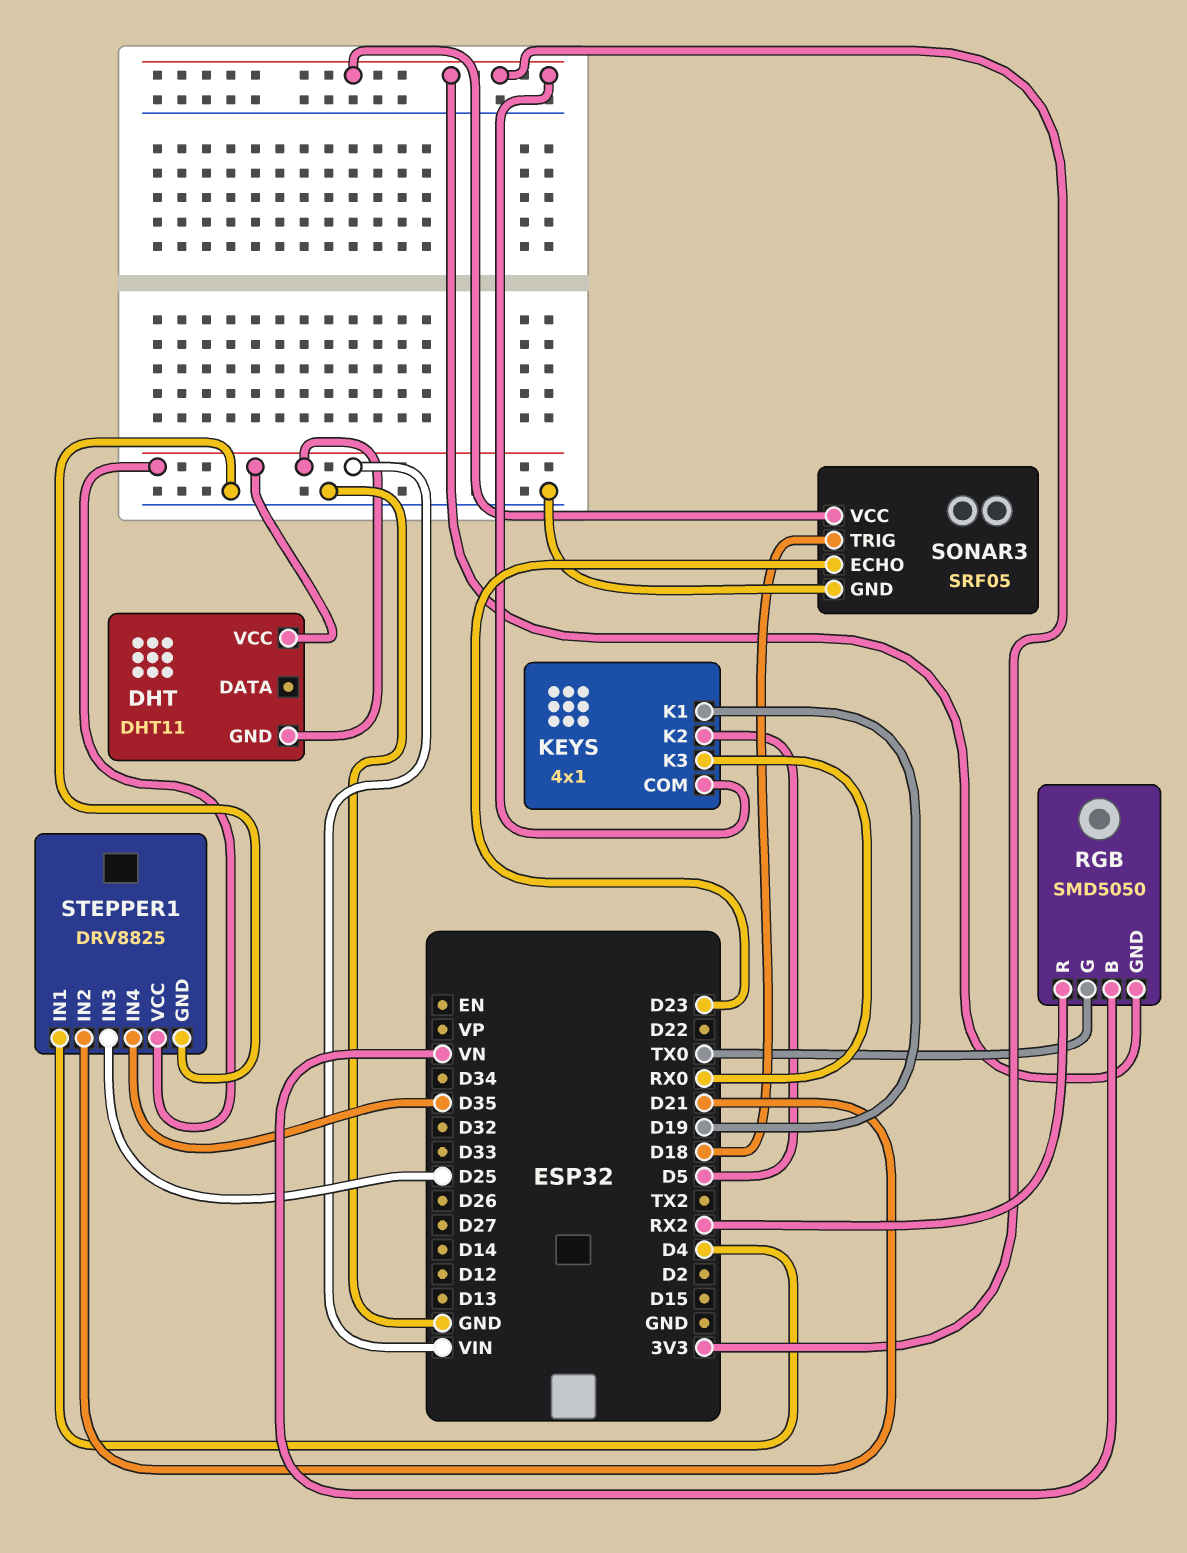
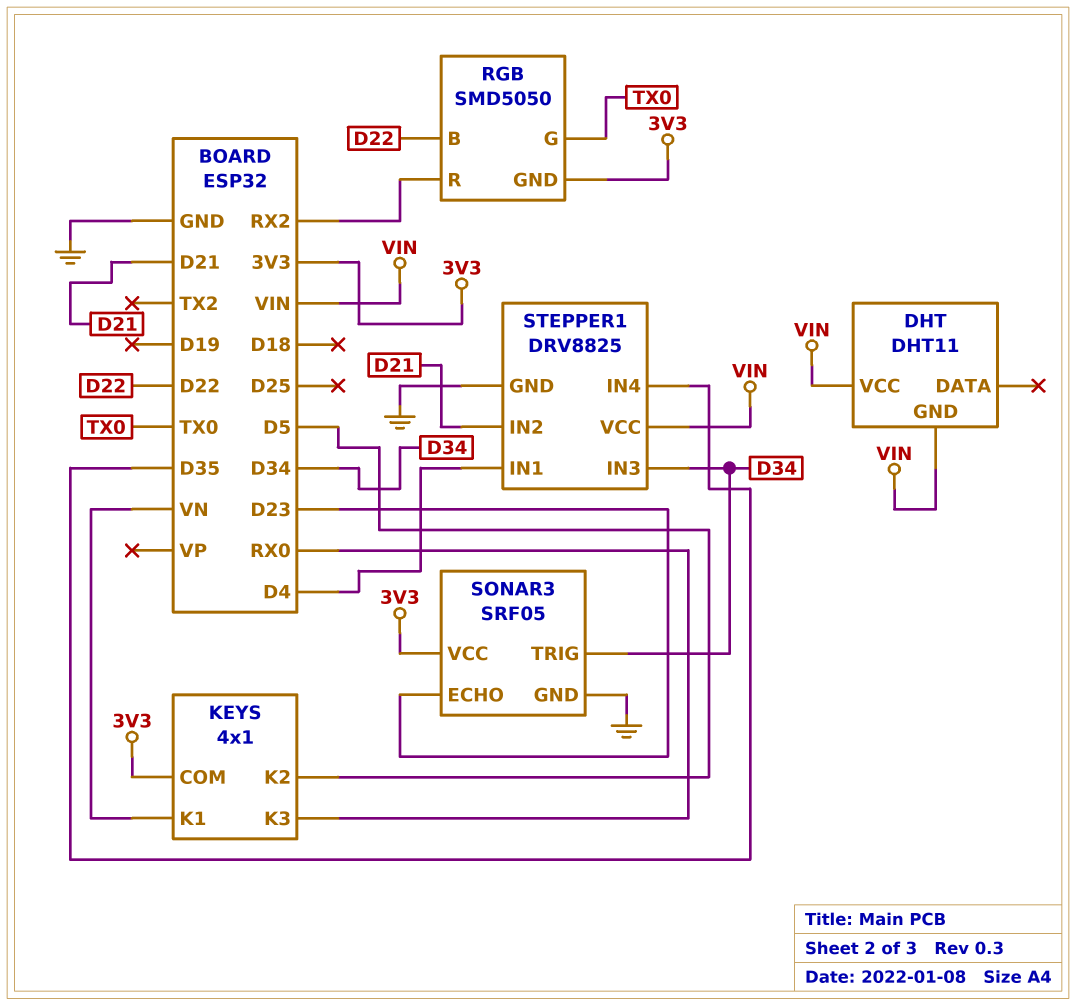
KEYS pin K1: D19 -> VN
RGB pin B: VN -> D22
SONAR3 pin TRIG: D18 -> D34
STEPPER1 pin IN3: D25 -> D34

